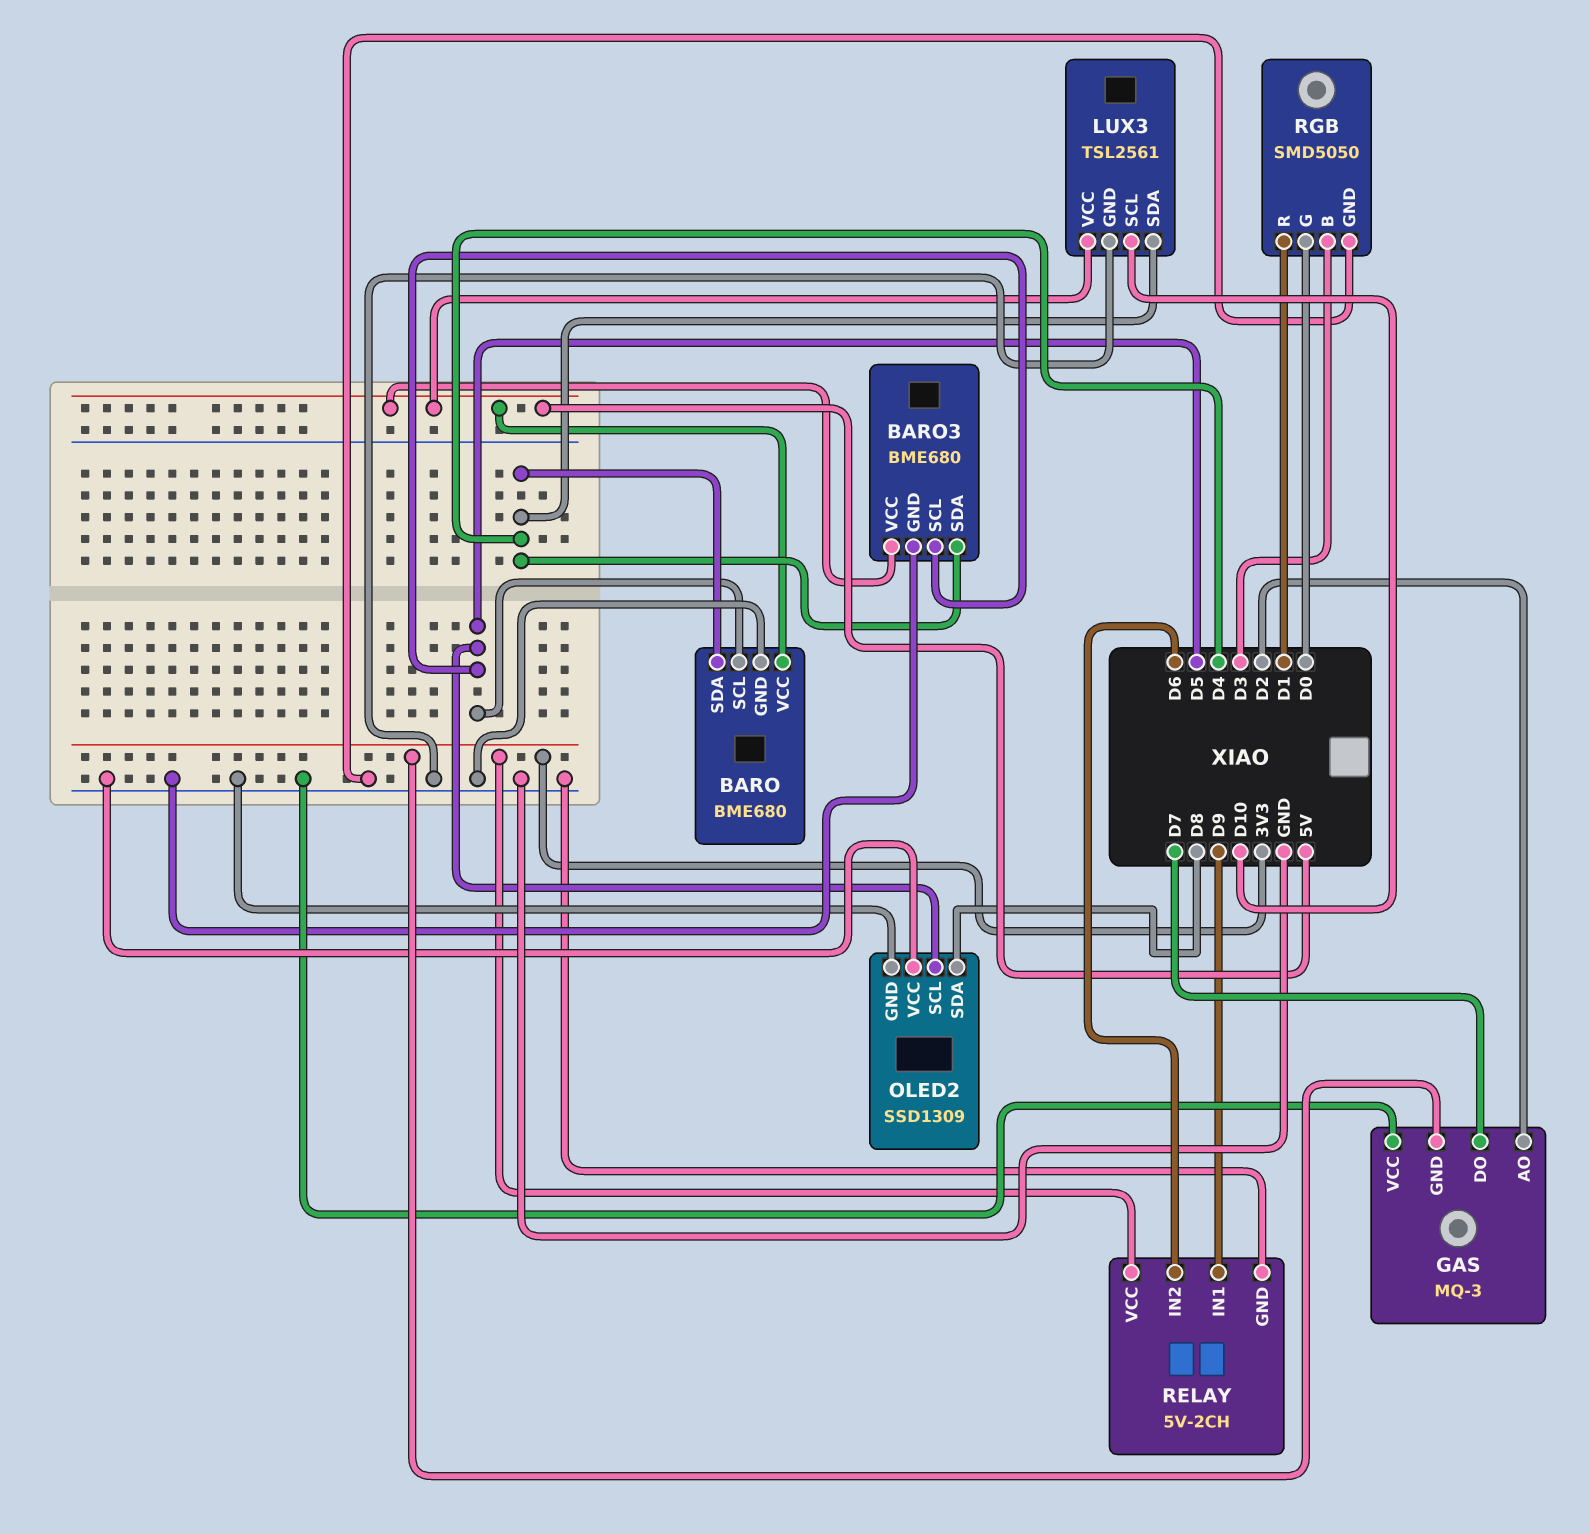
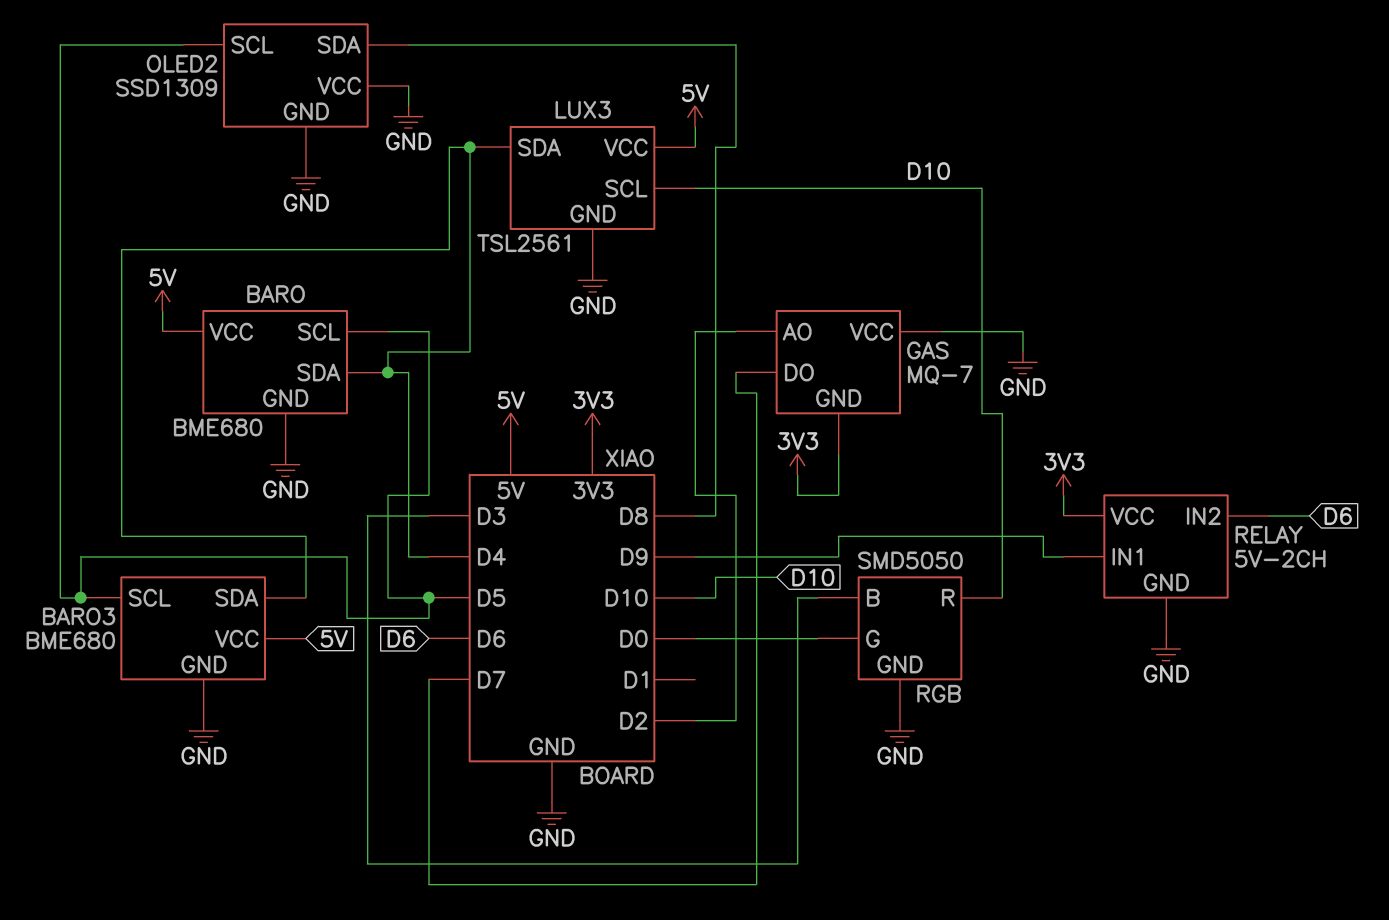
GAS: MQ-3 -> MQ-7
RGB pin R: D1 -> D10

